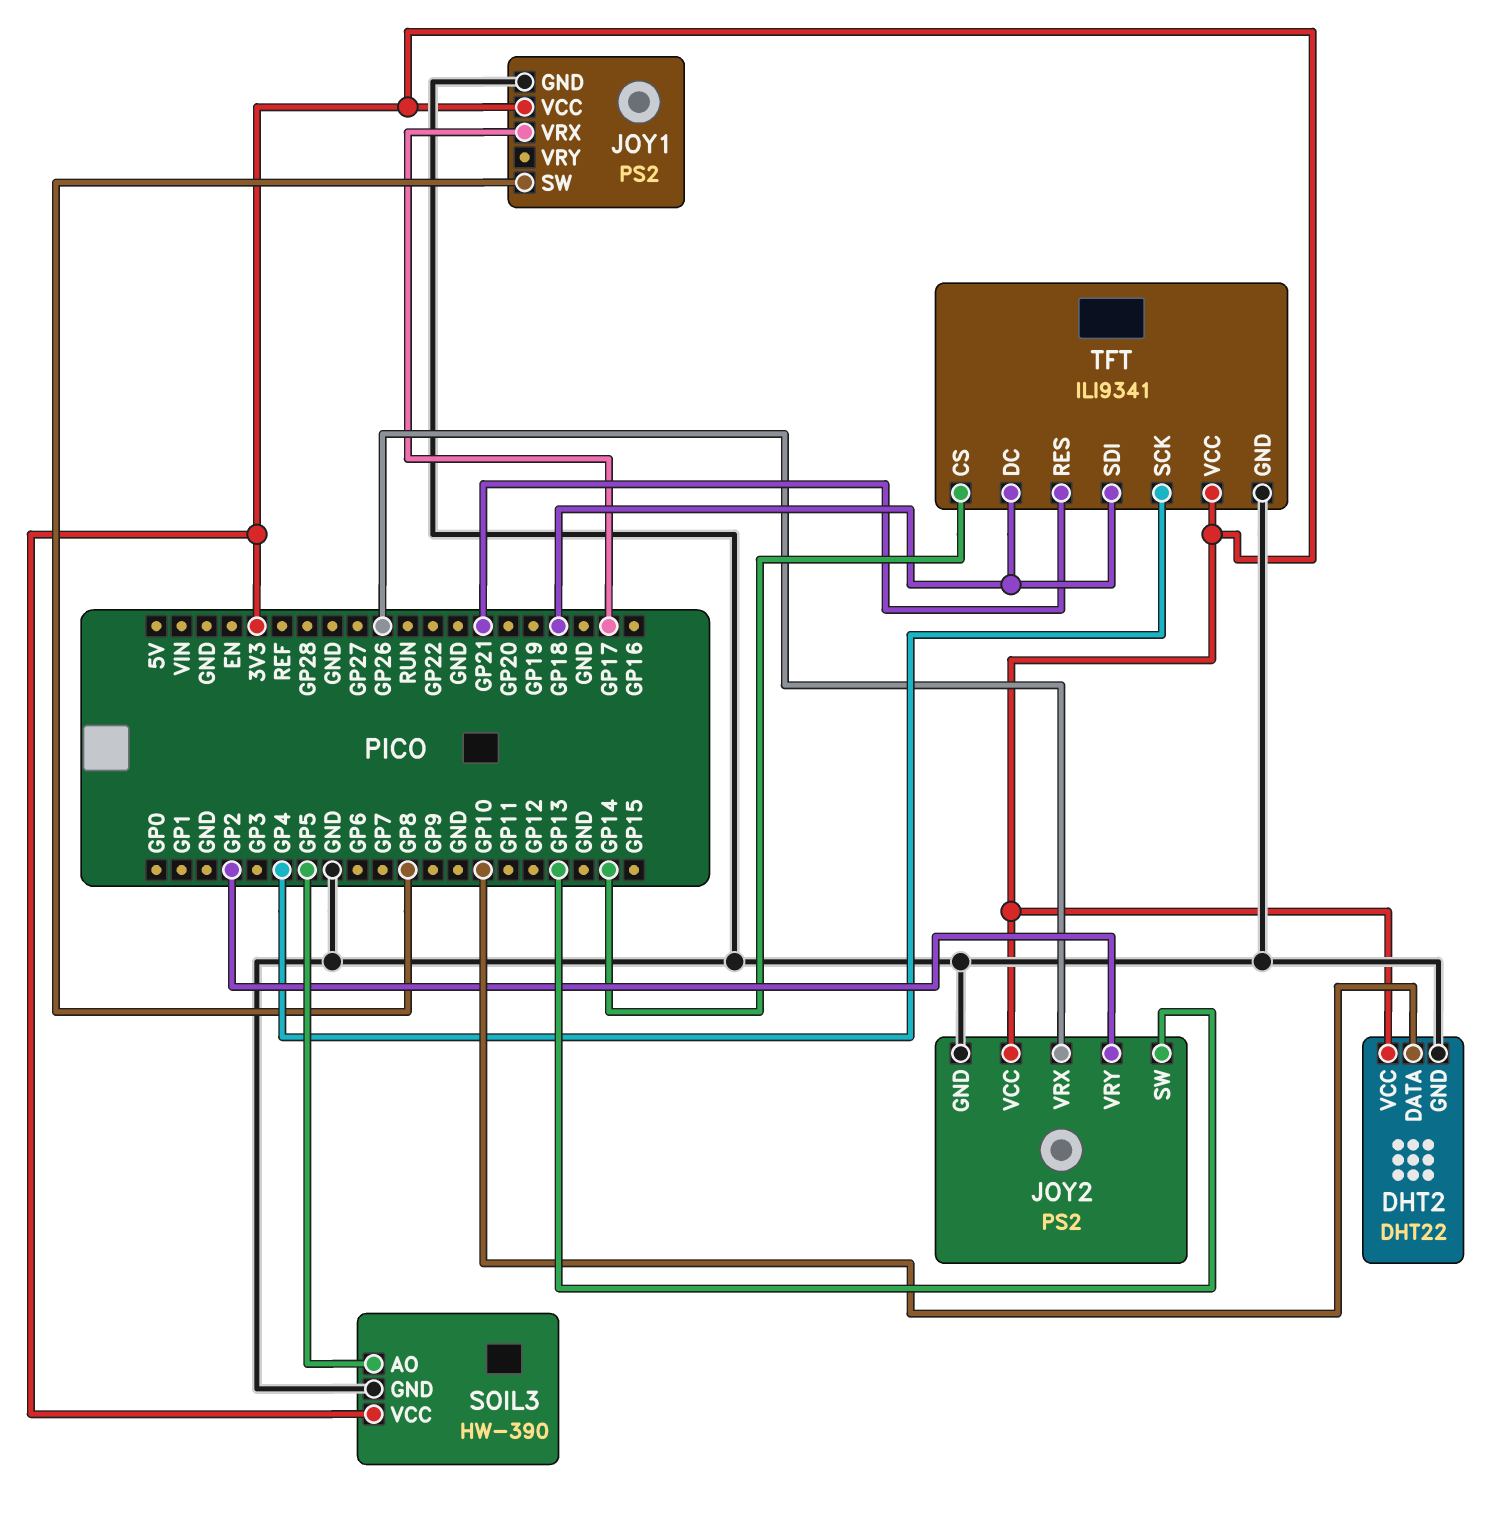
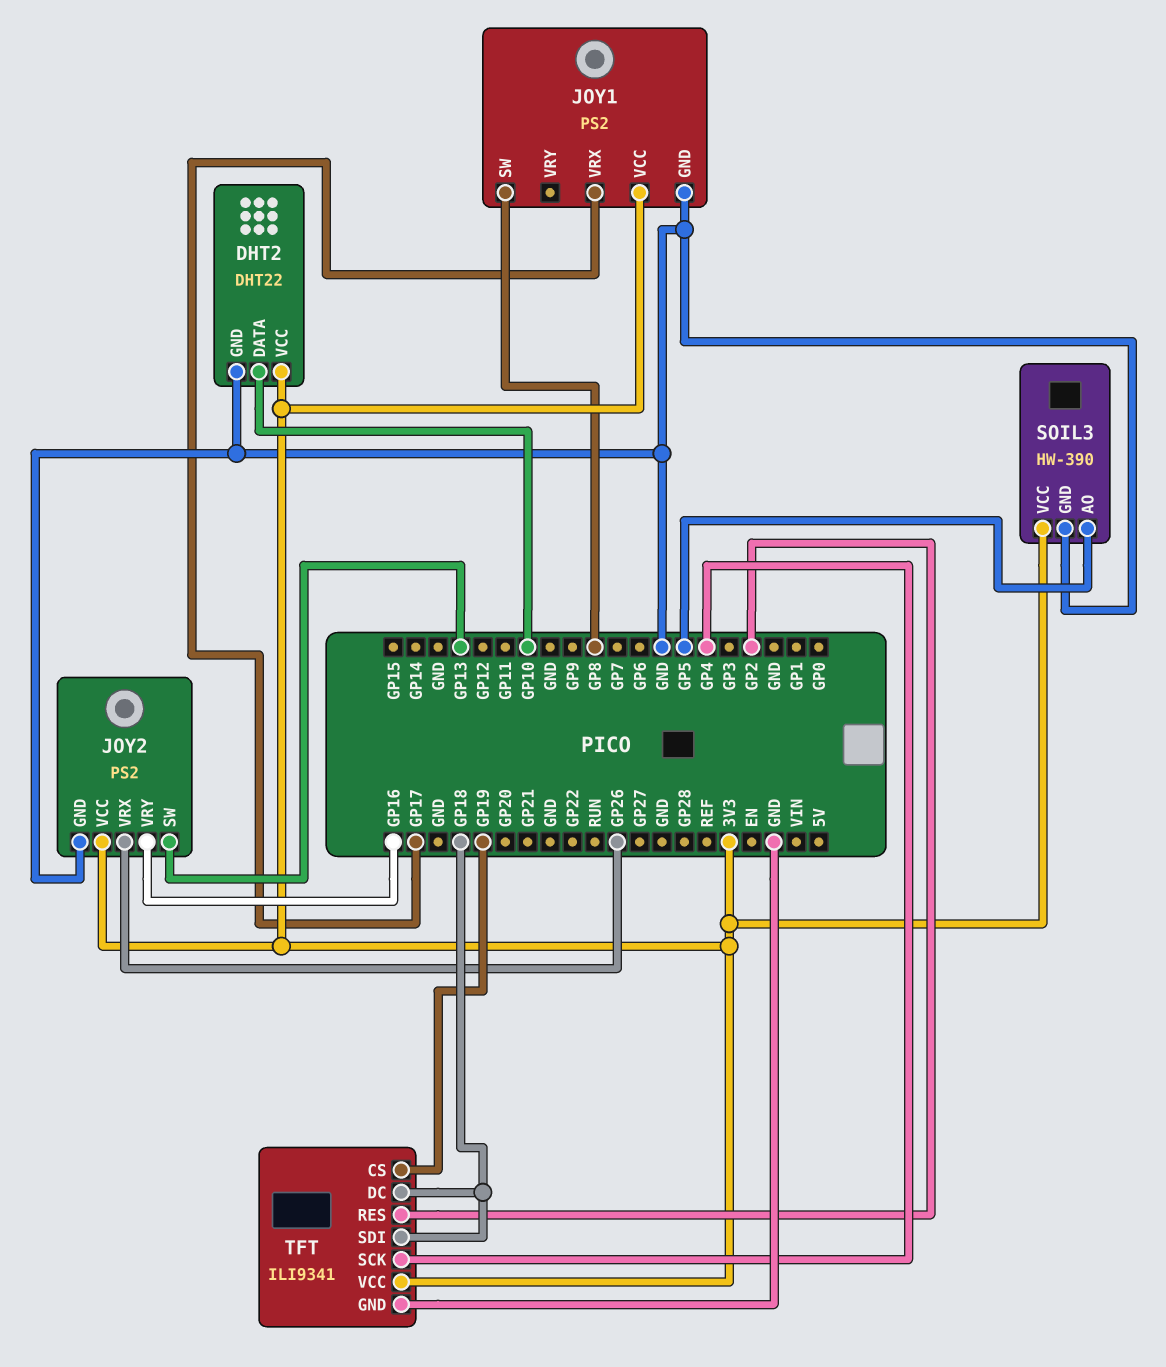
JOY2 pin VRY: GP2 -> GP16
TFT pin CS: GP14 -> GP19
TFT pin RES: GP21 -> GP2

